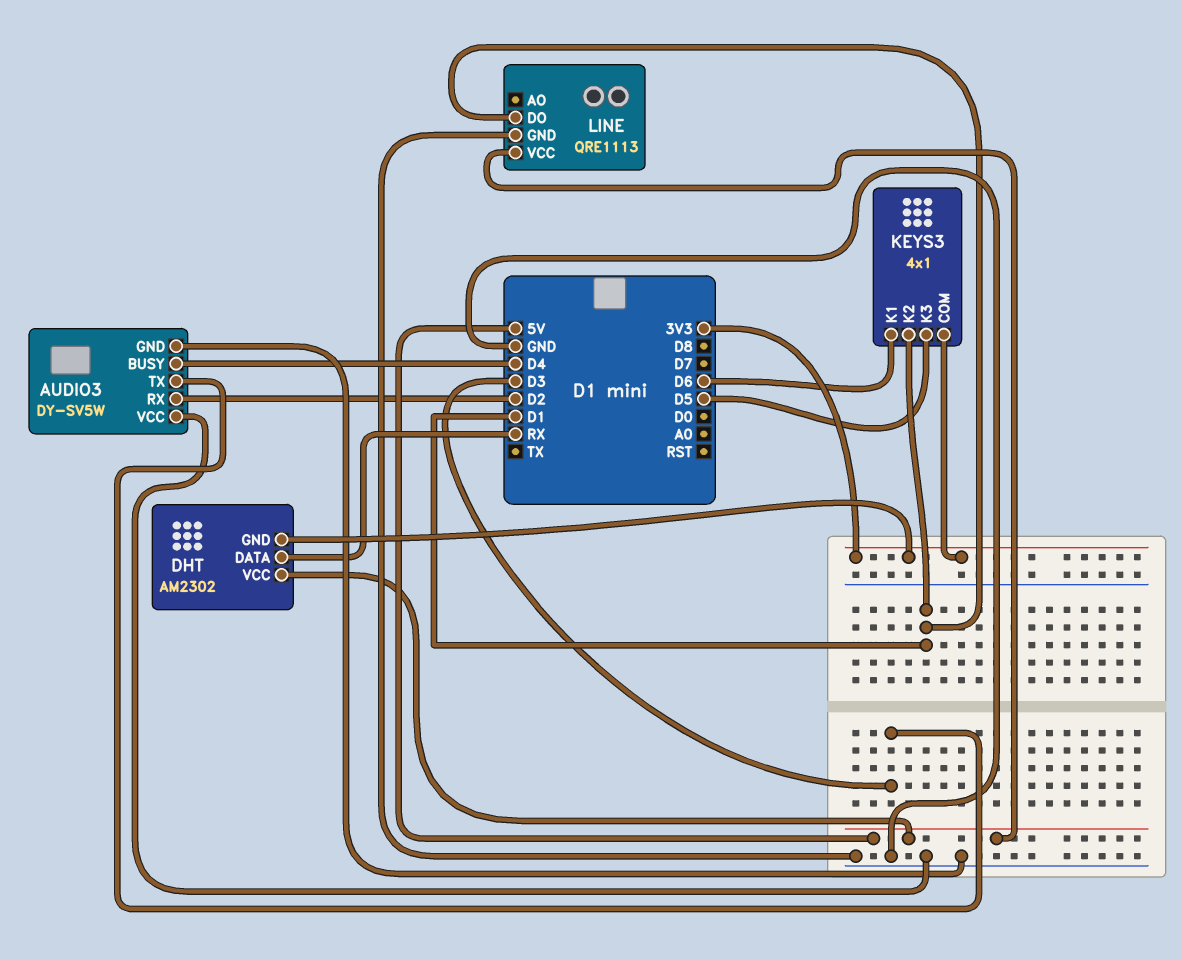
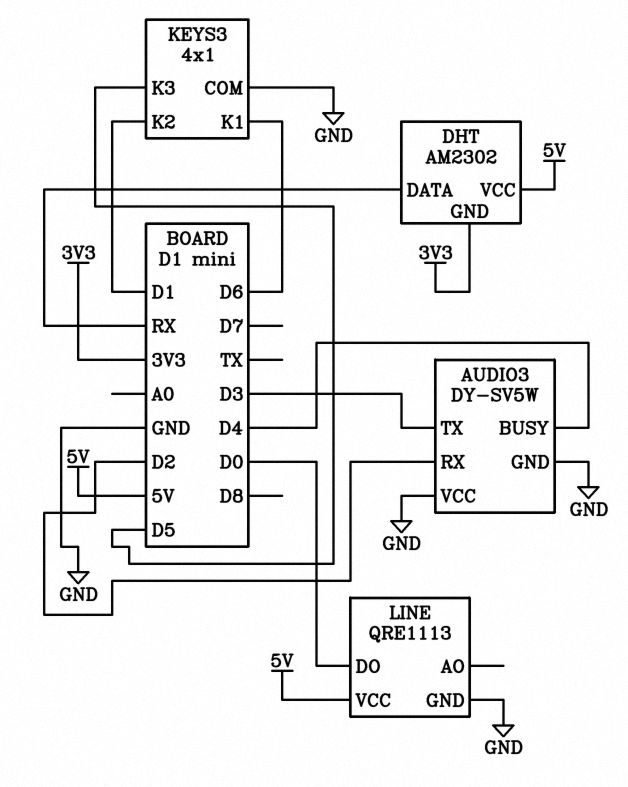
KEYS3 pin COM: 3V3 -> GND
LINE pin DO: D1 -> D0

